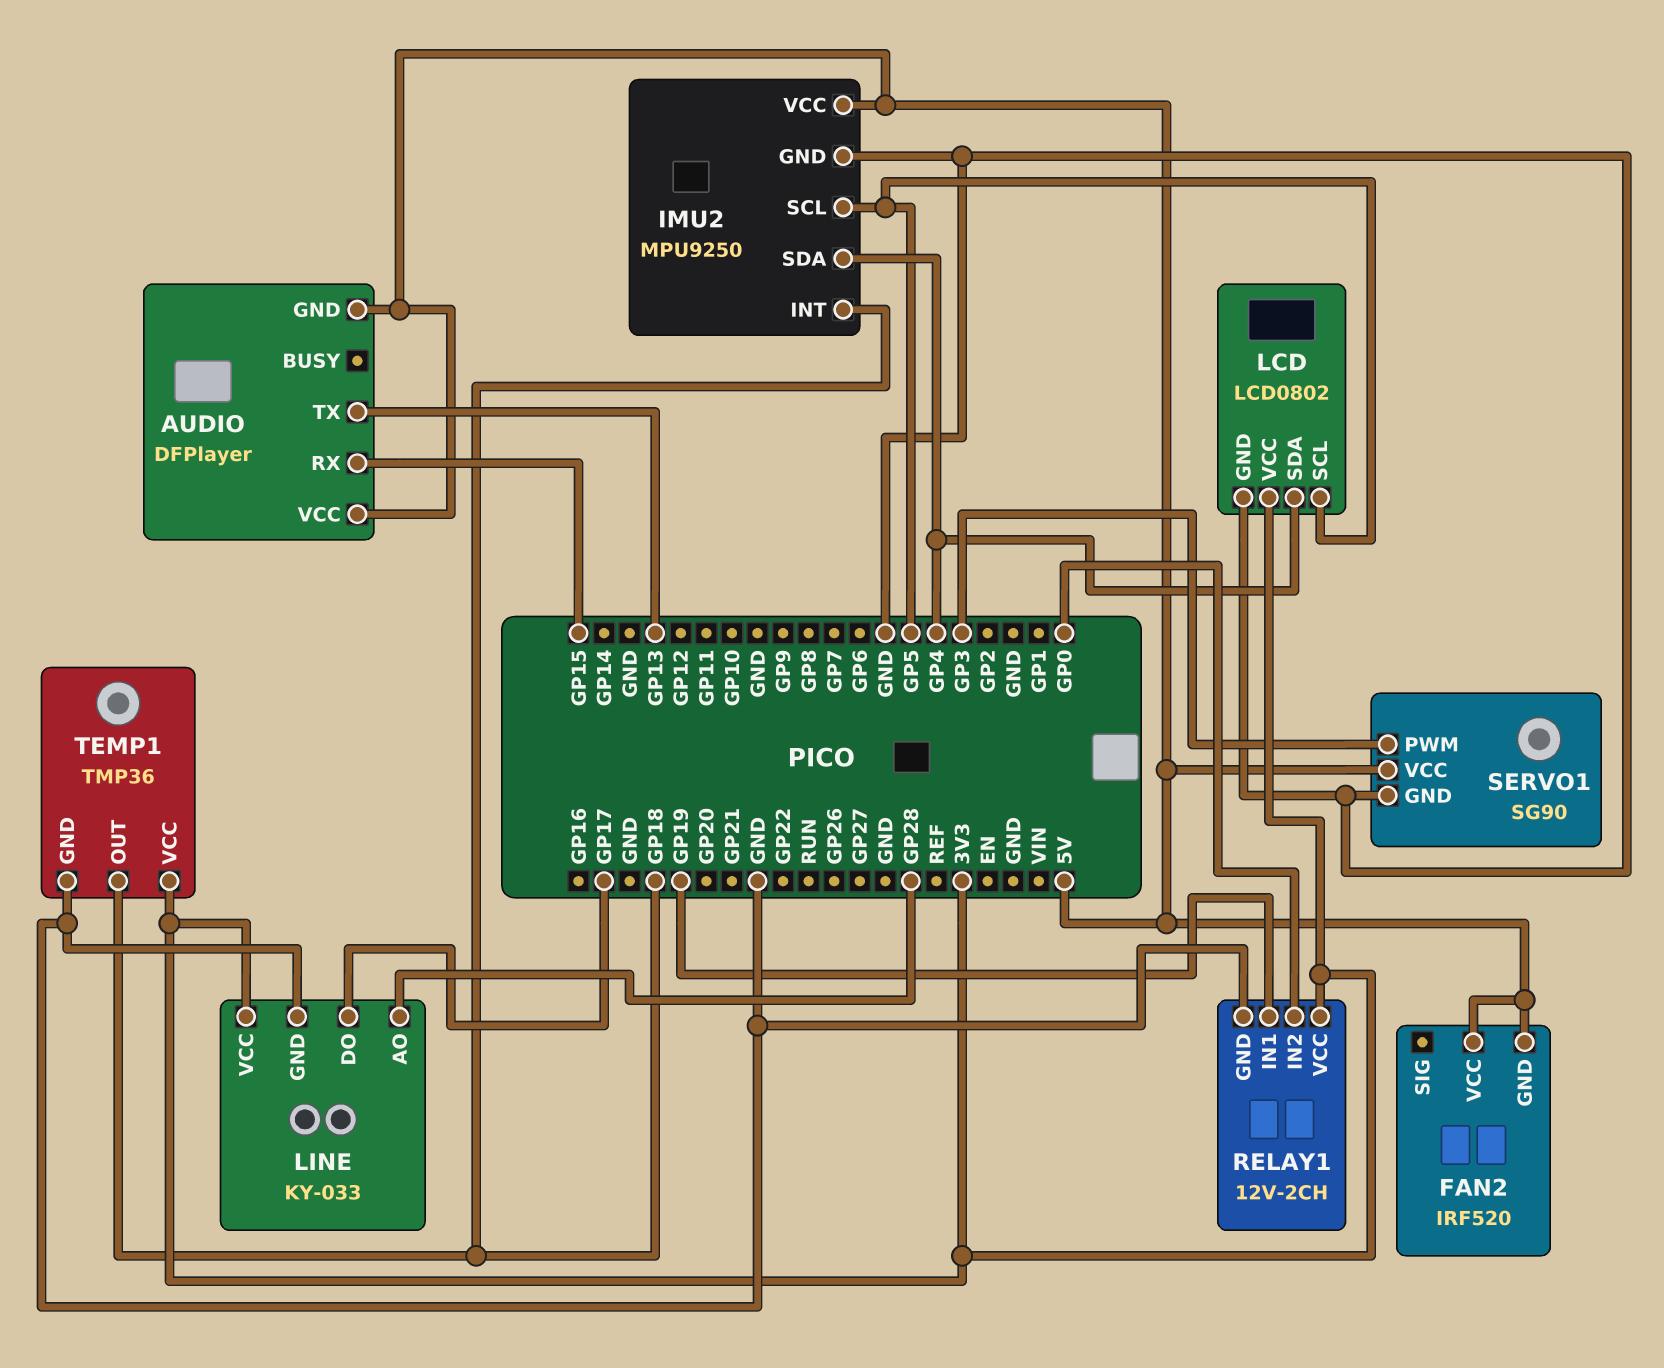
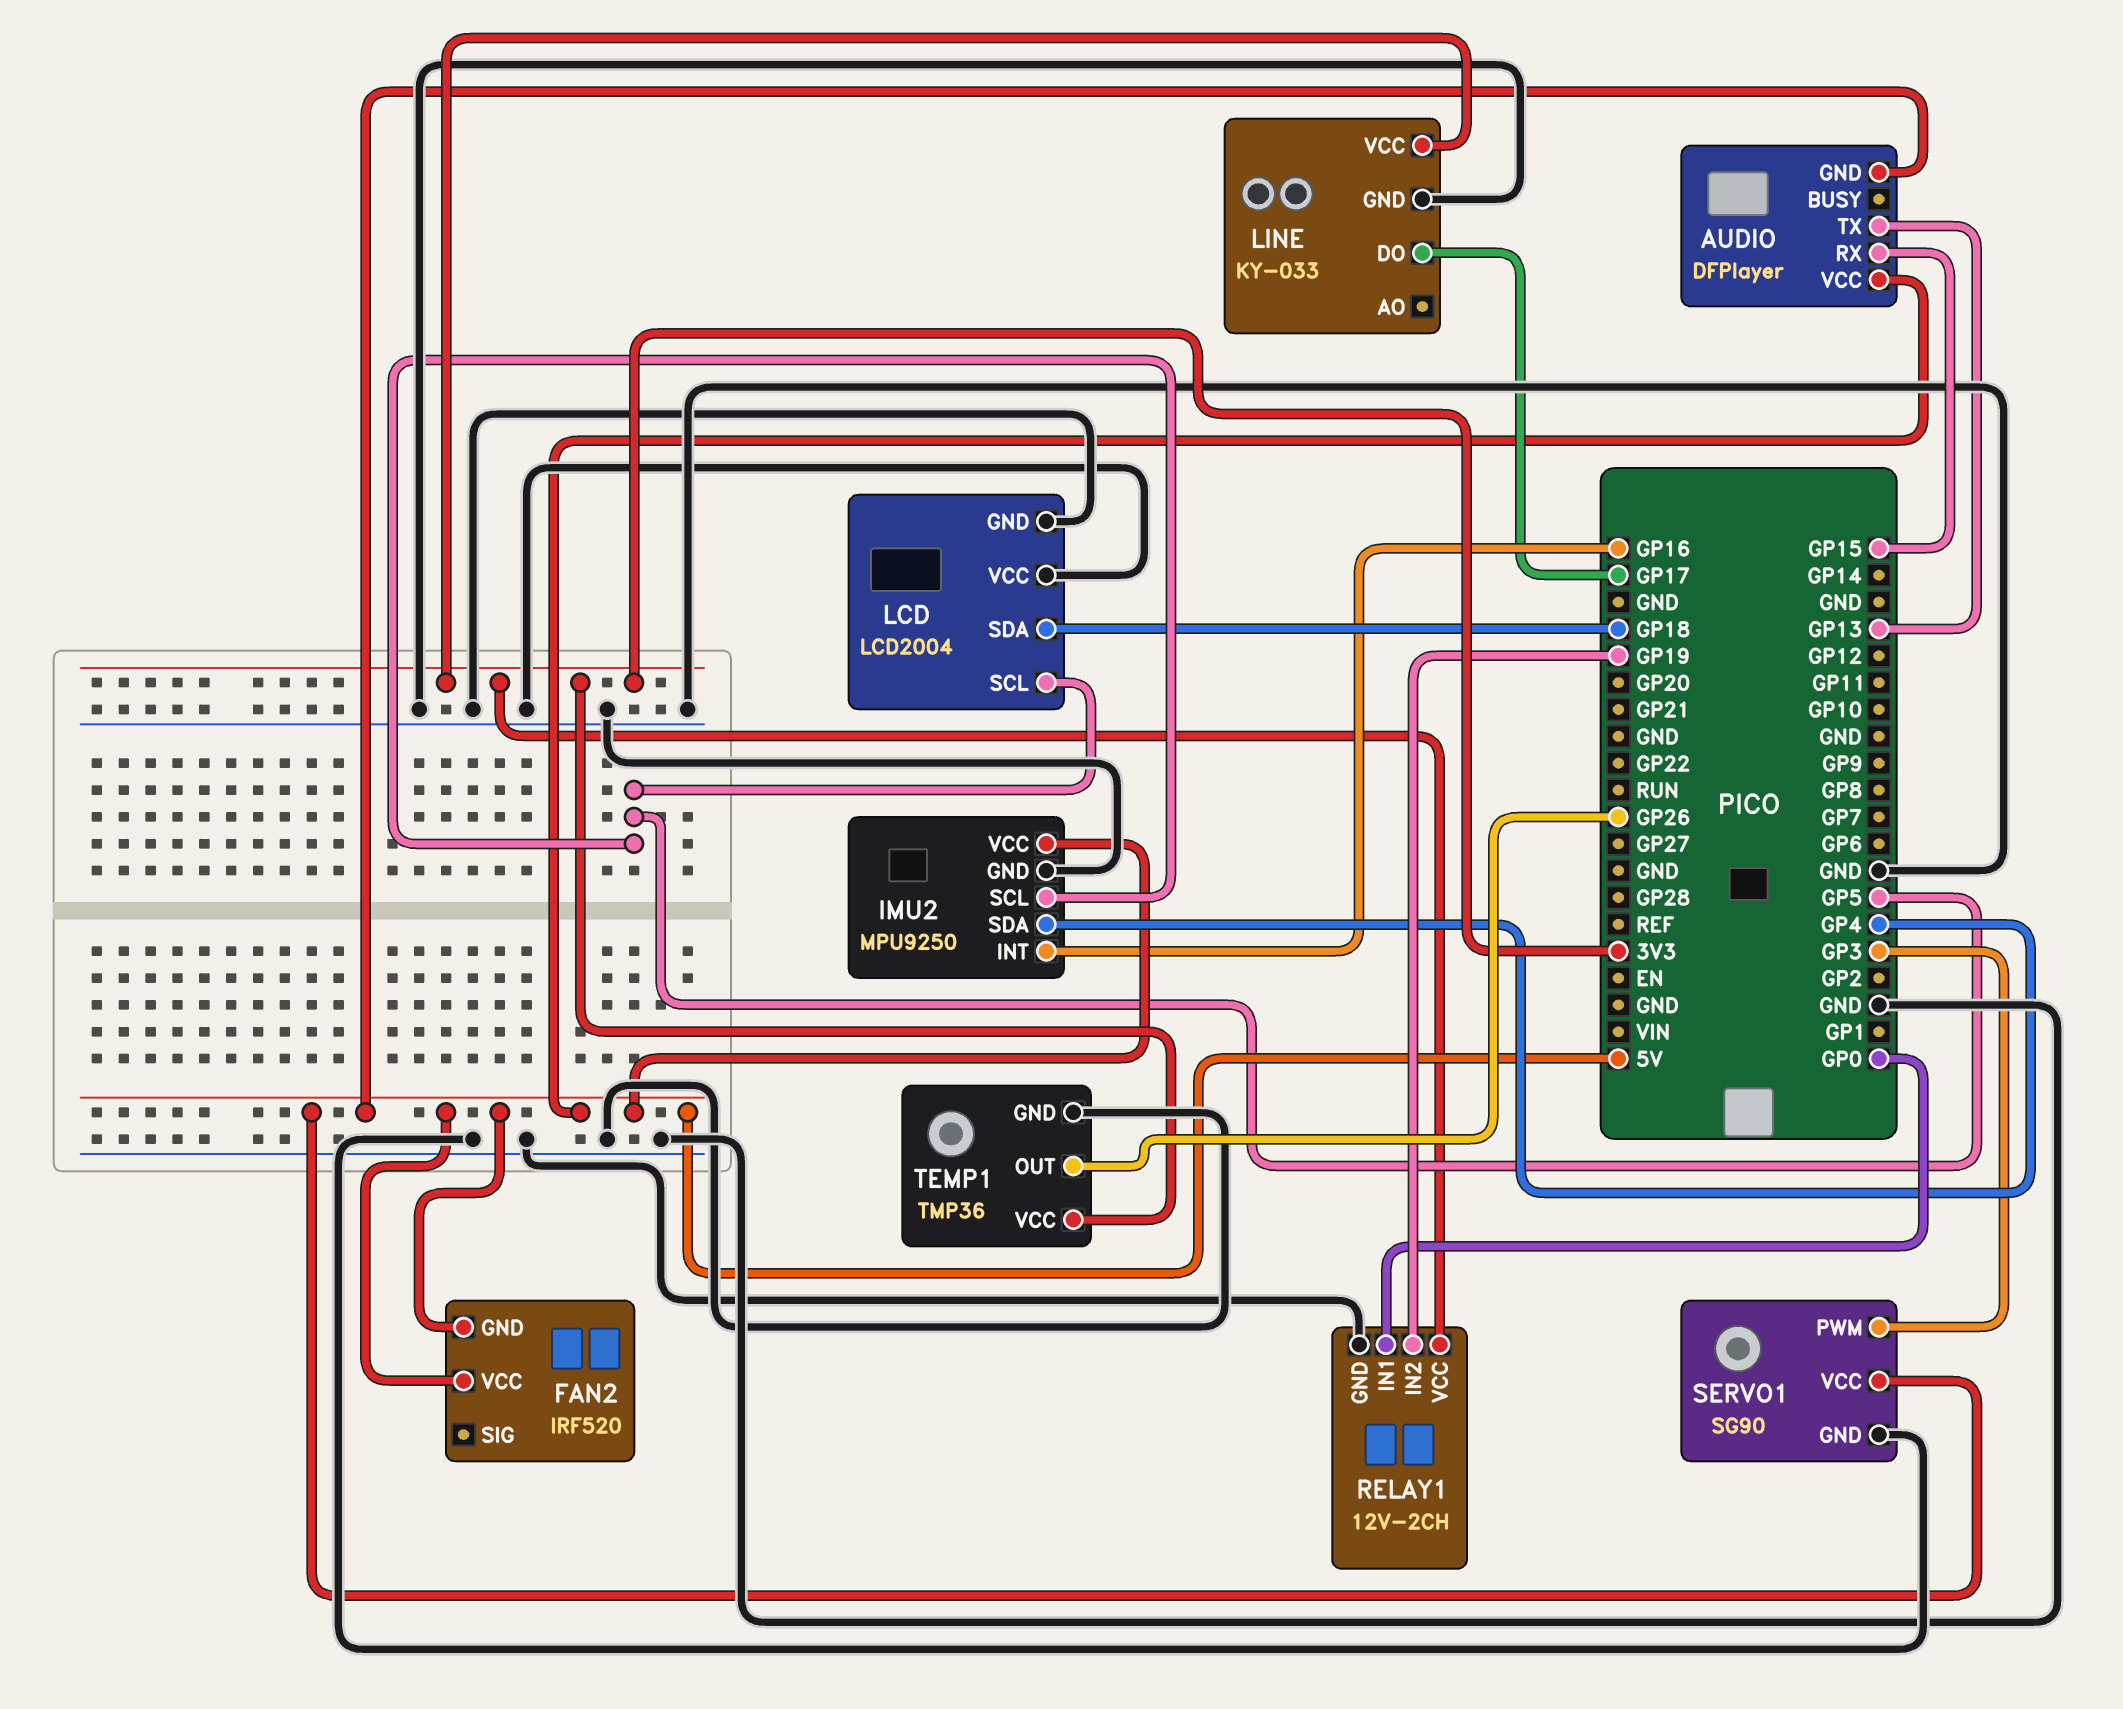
IMU2 pin INT: GP18 -> GP16
LCD: LCD0802 -> LCD2004
LCD pin SDA: GP4 -> GP18
LCD pin VCC: 3V3 -> GND
LINE pin AO: GP28 -> none
RELAY1 pin IN1: GP19 -> GP0
RELAY1 pin IN2: GP0 -> GP19
TEMP1 pin OUT: GP18 -> GP26

